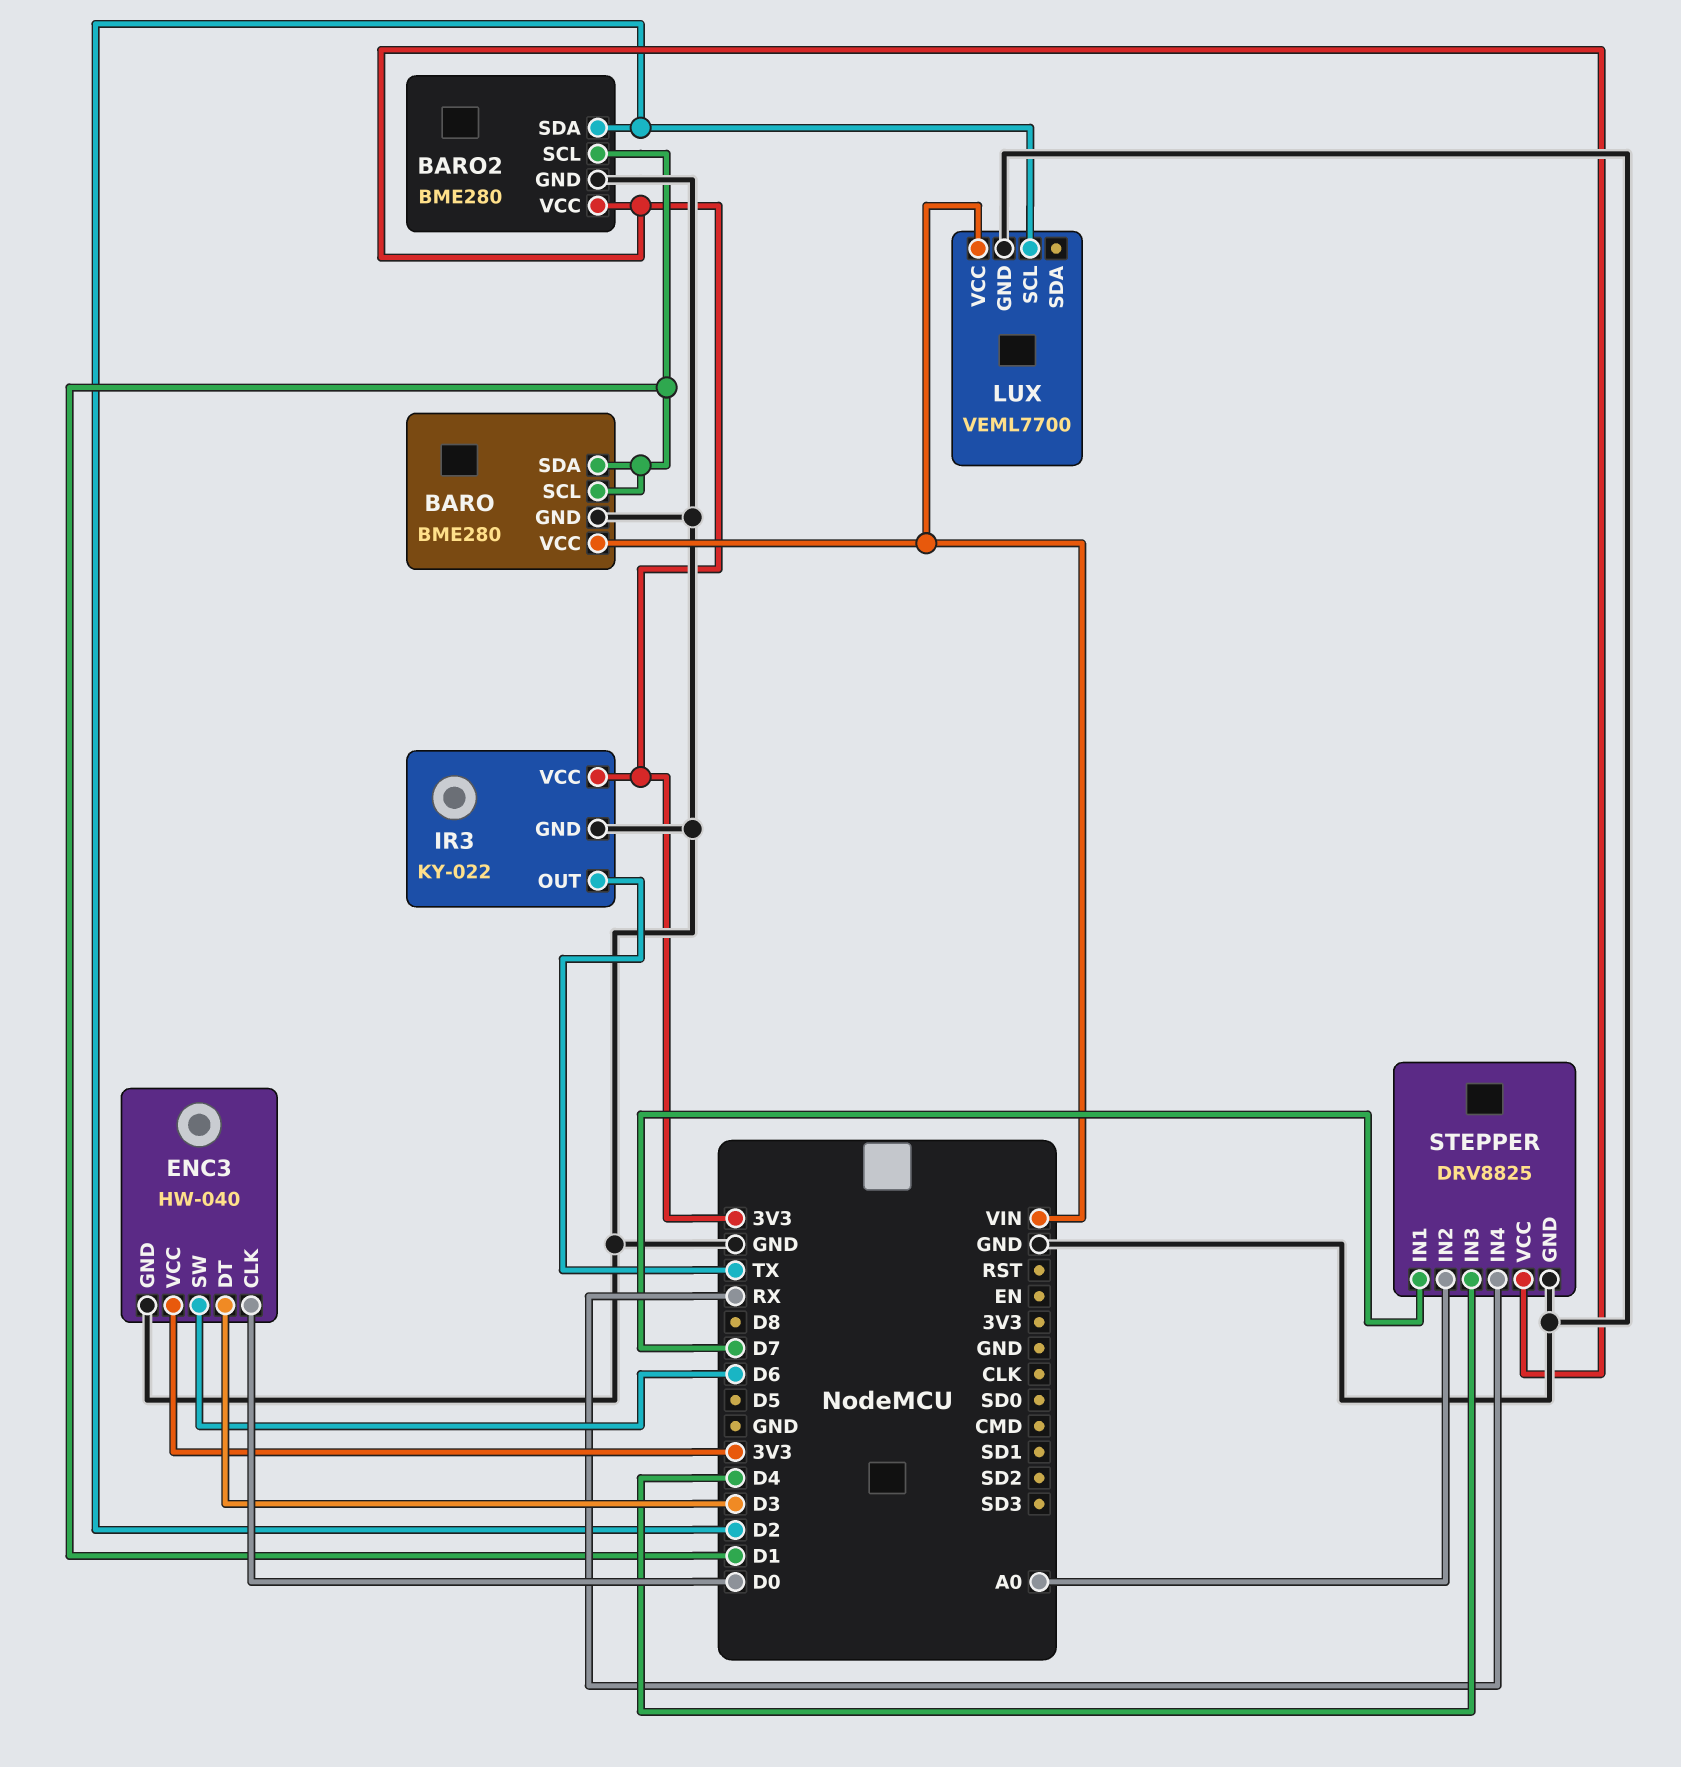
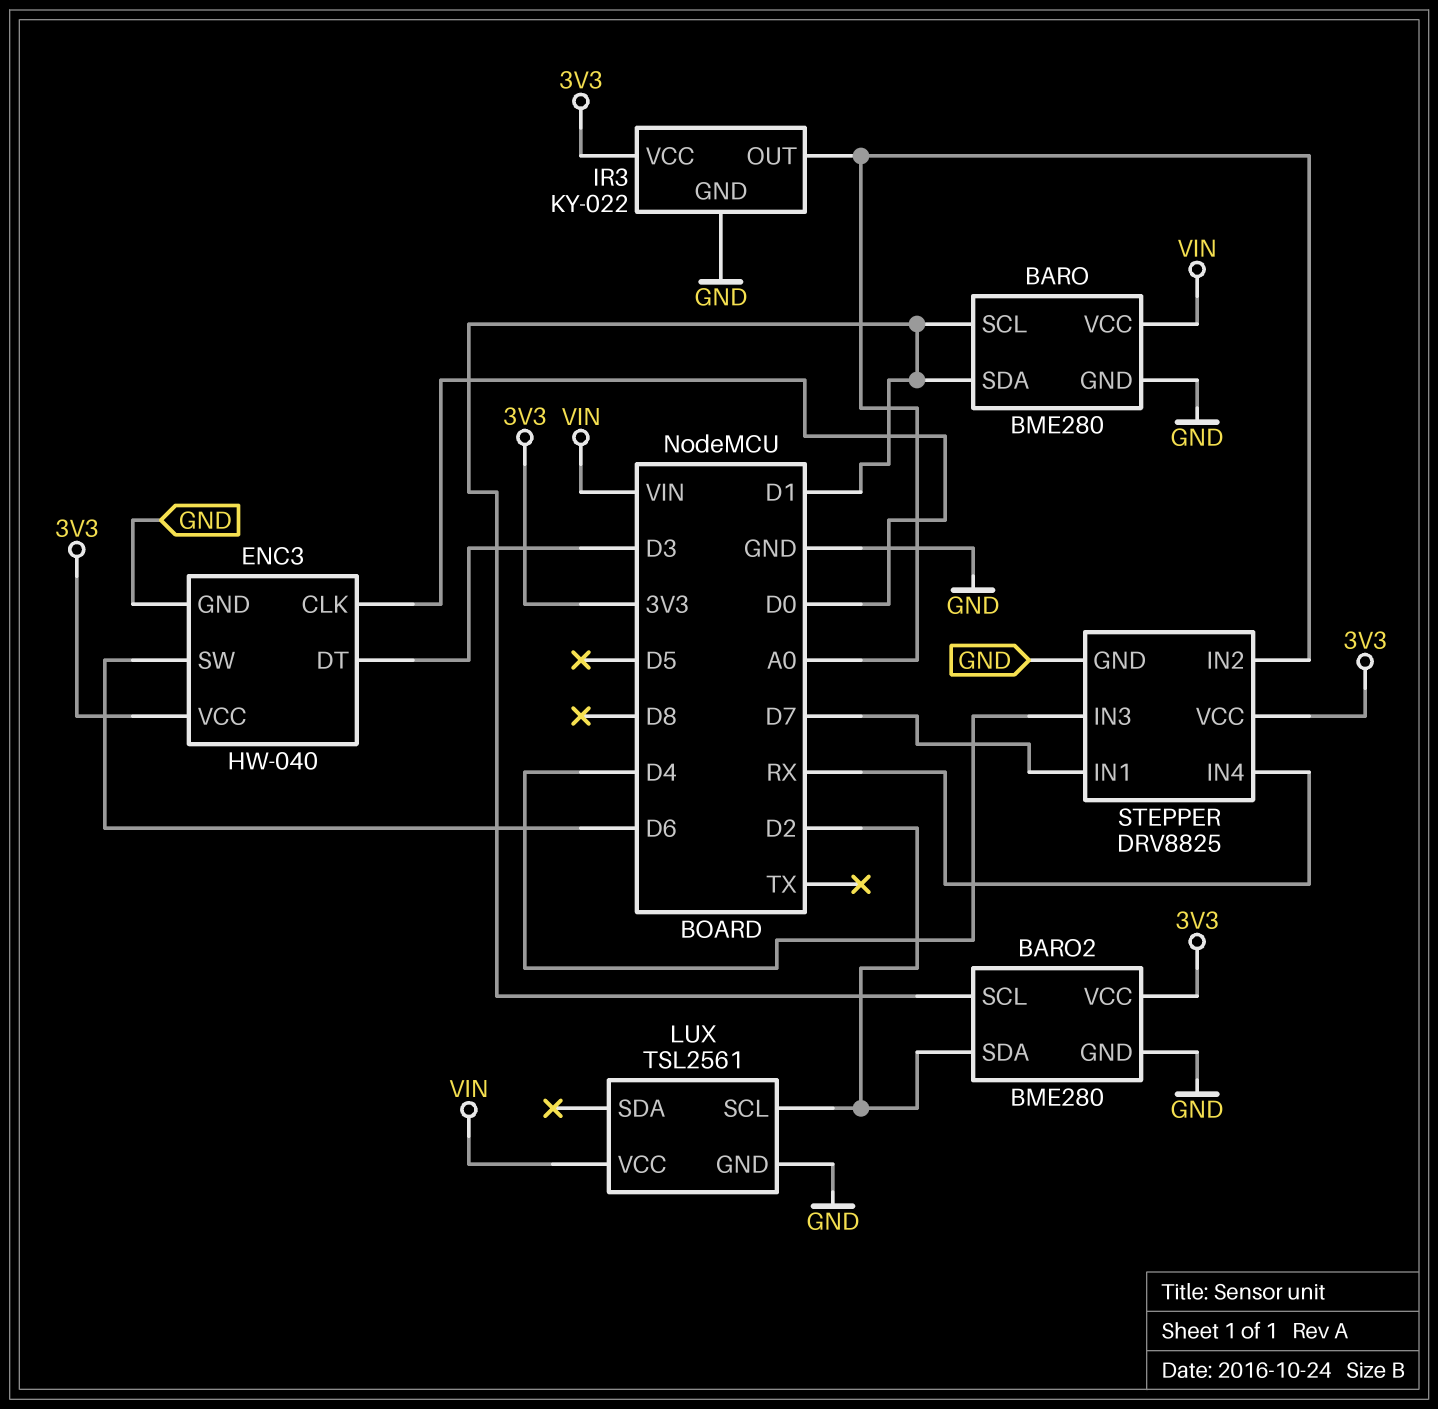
IR3 pin OUT: TX -> A0
LUX: VEML7700 -> TSL2561

